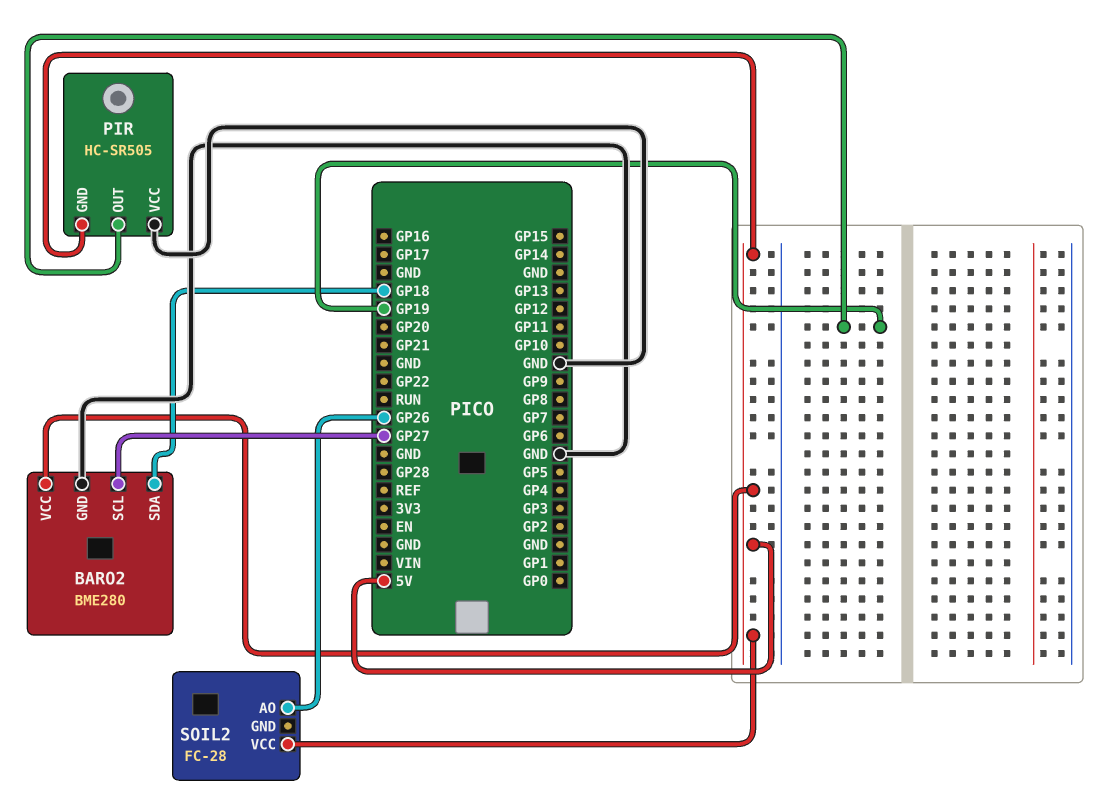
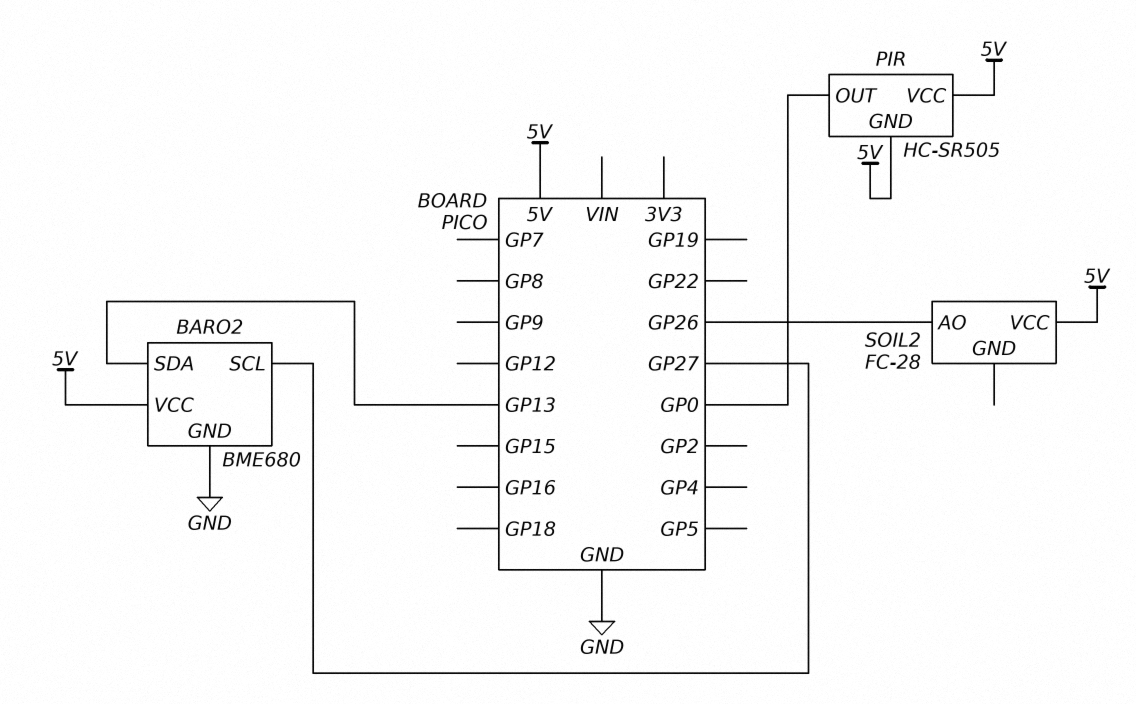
BARO2: BME280 -> BME680
BARO2 pin SDA: GP18 -> GP13
PIR pin OUT: GP19 -> GP0
PIR pin VCC: GND -> 5V

